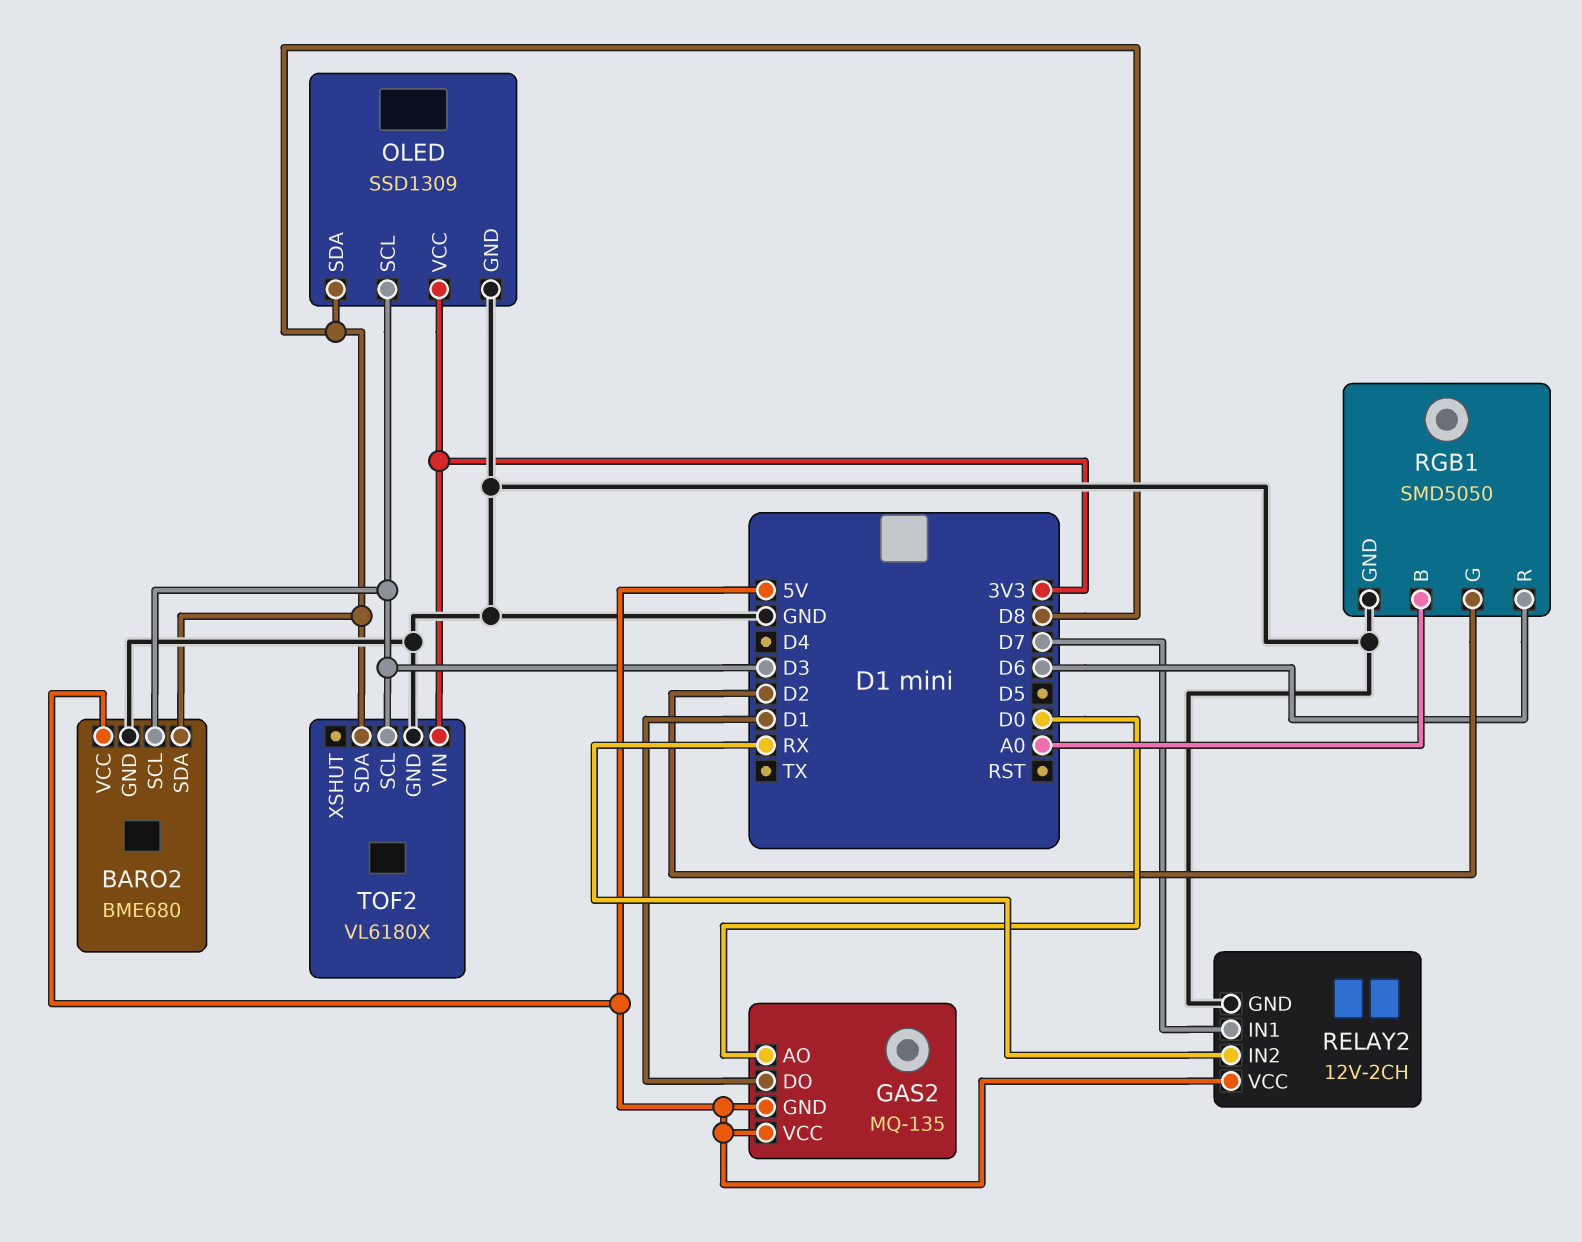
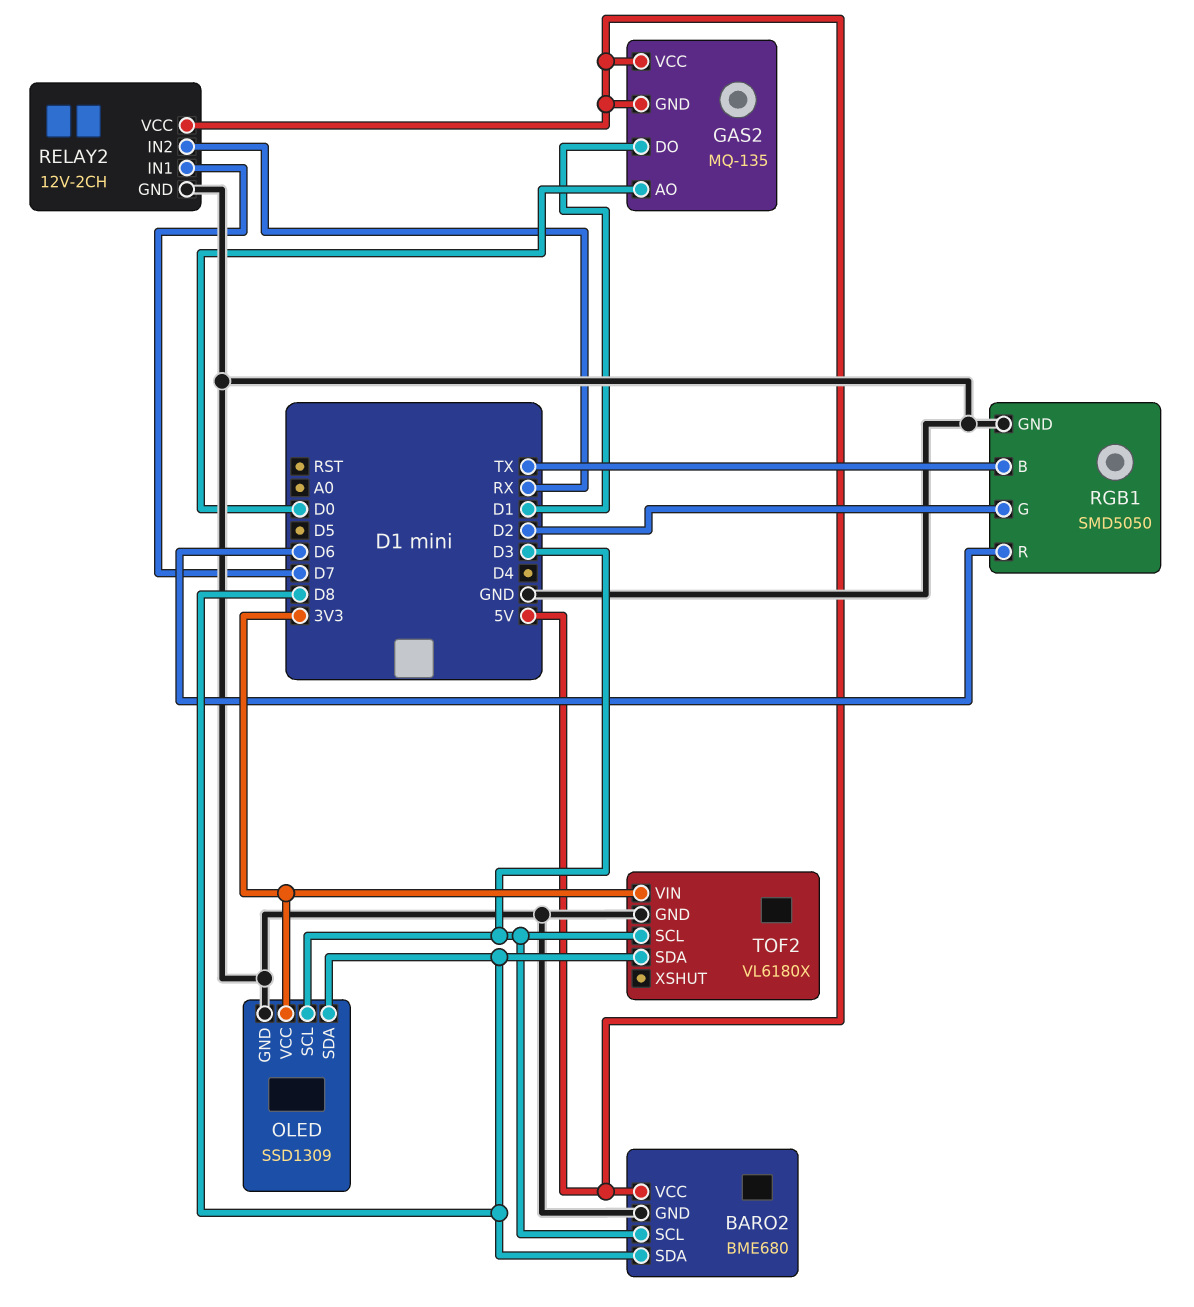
RGB1 pin B: A0 -> TX

